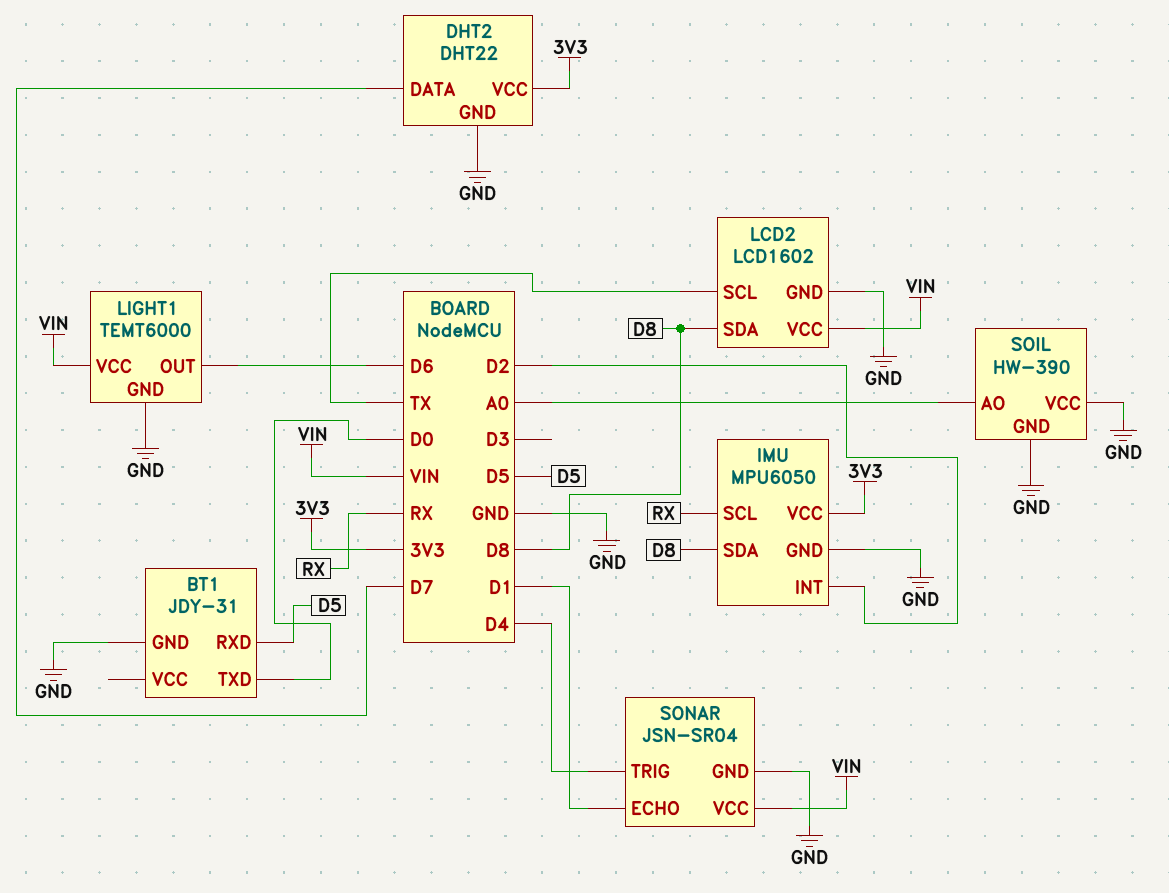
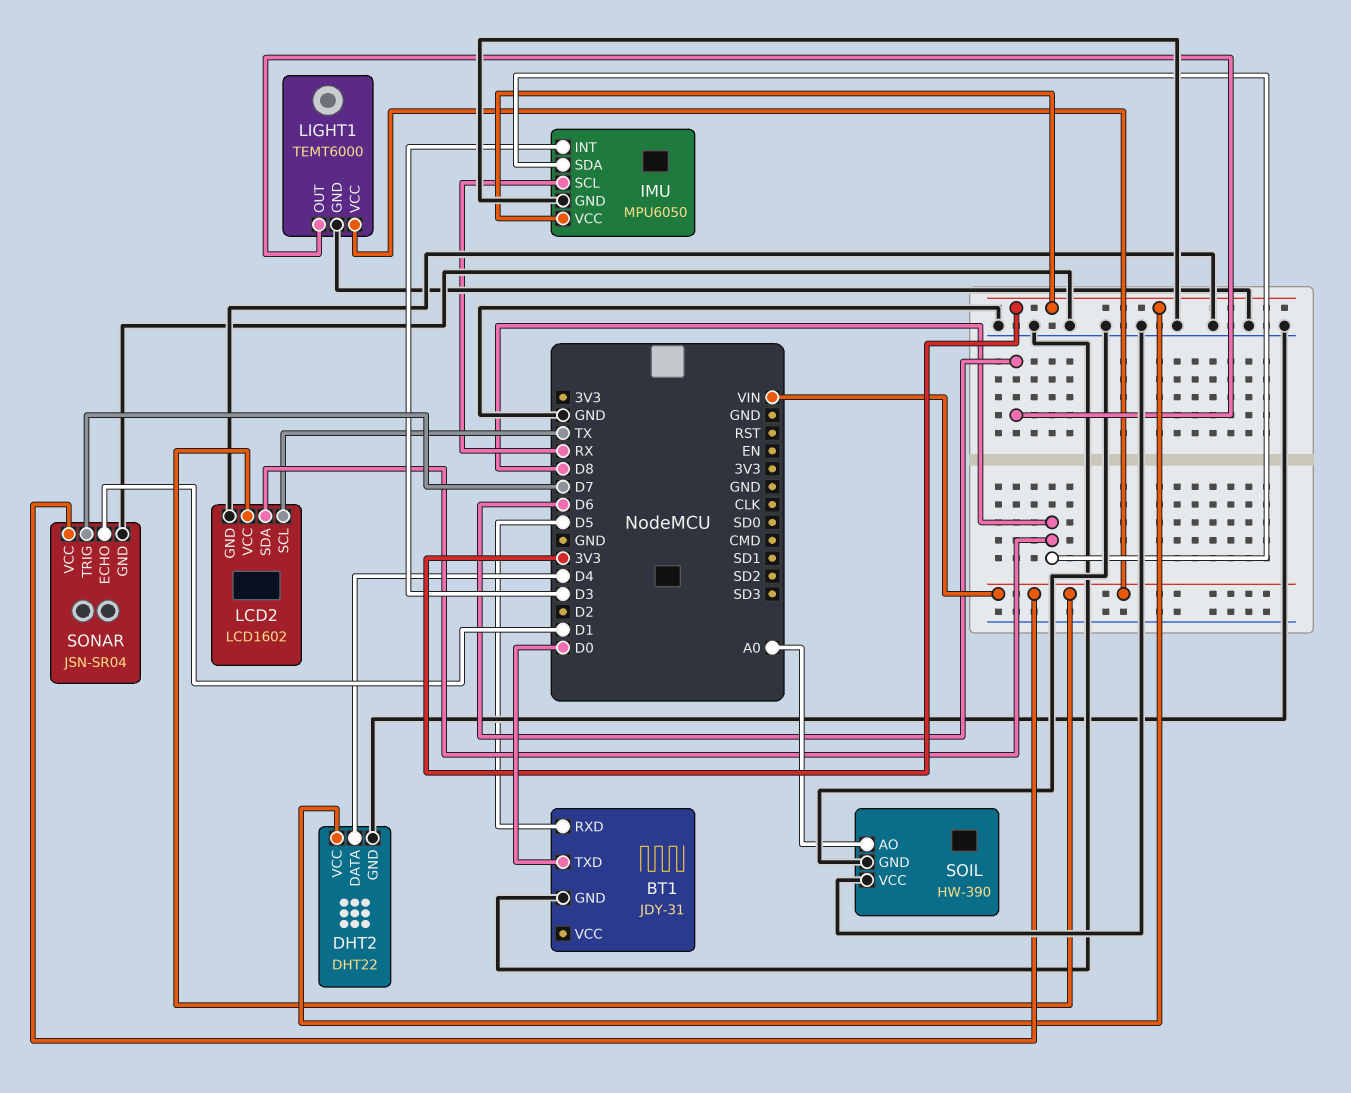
DHT2 pin DATA: D7 -> D4
IMU pin INT: D2 -> D3
SONAR pin TRIG: D4 -> D7

